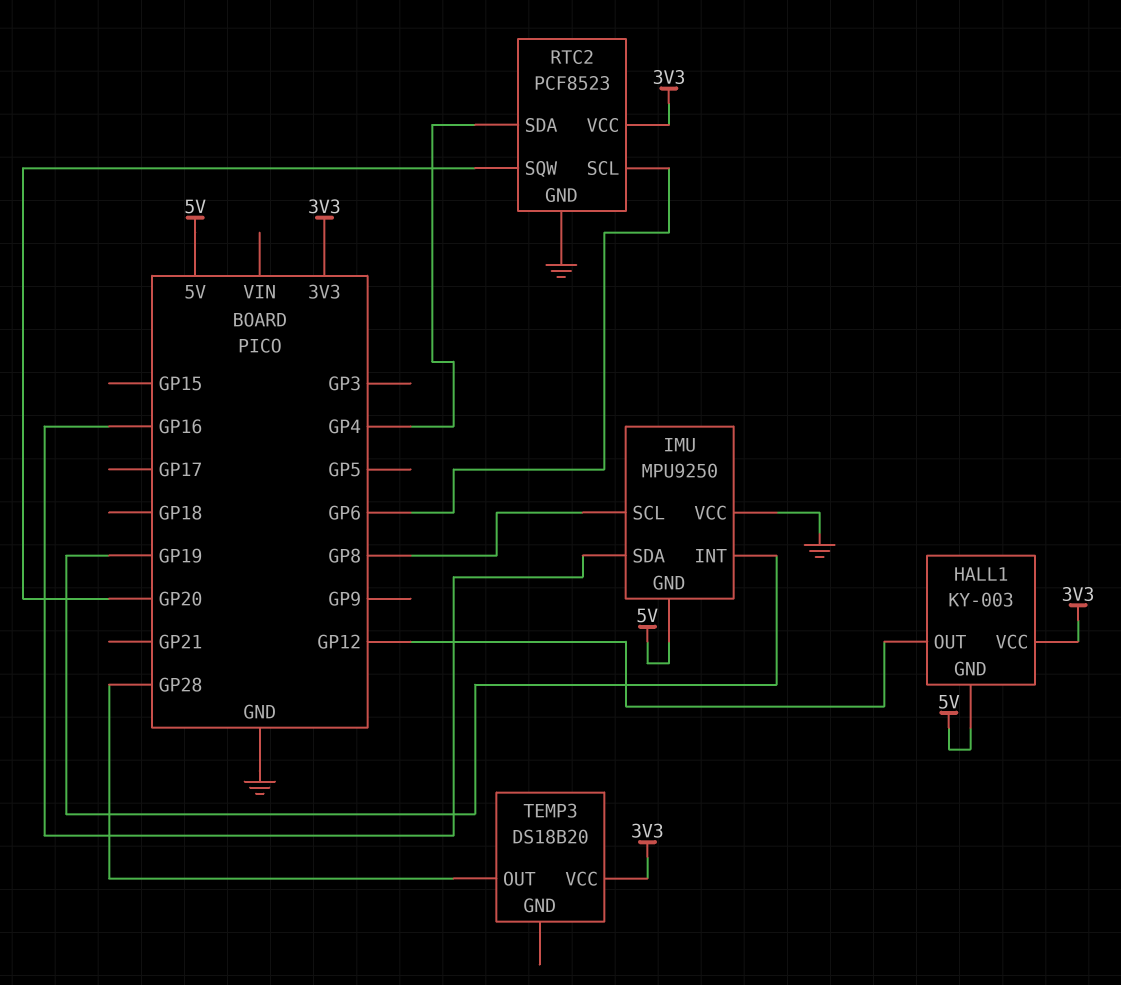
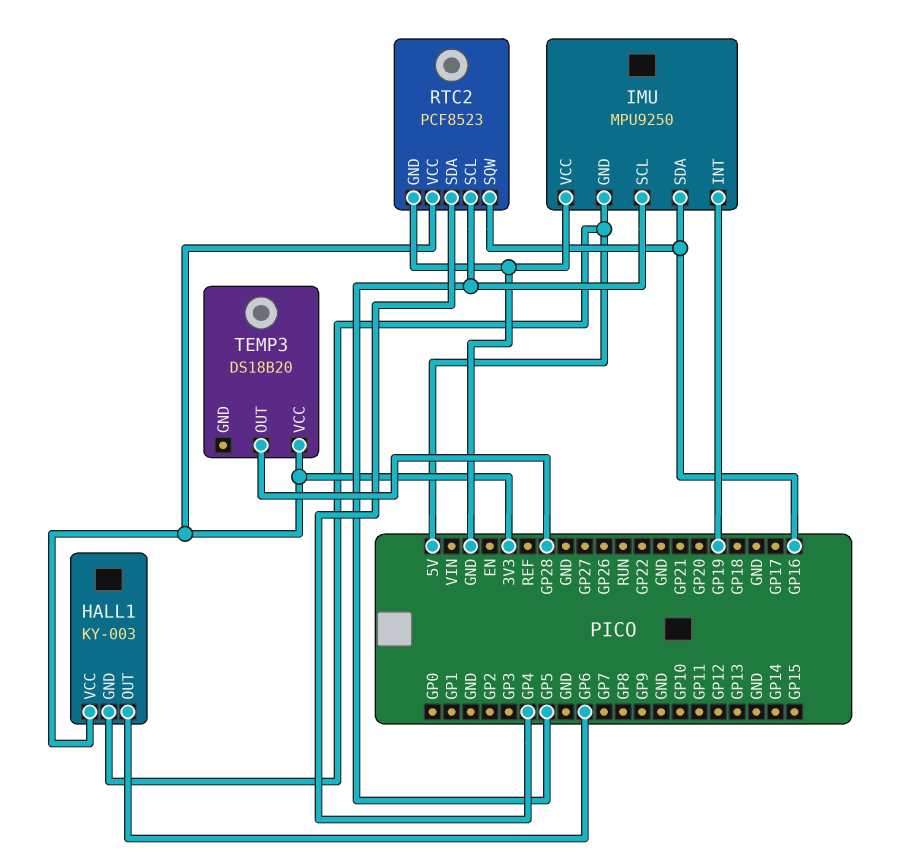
HALL1 pin OUT: GP12 -> GP6
IMU pin SCL: GP8 -> GP5
RTC2 pin SCL: GP6 -> GP5
RTC2 pin SQW: GP20 -> GP16

